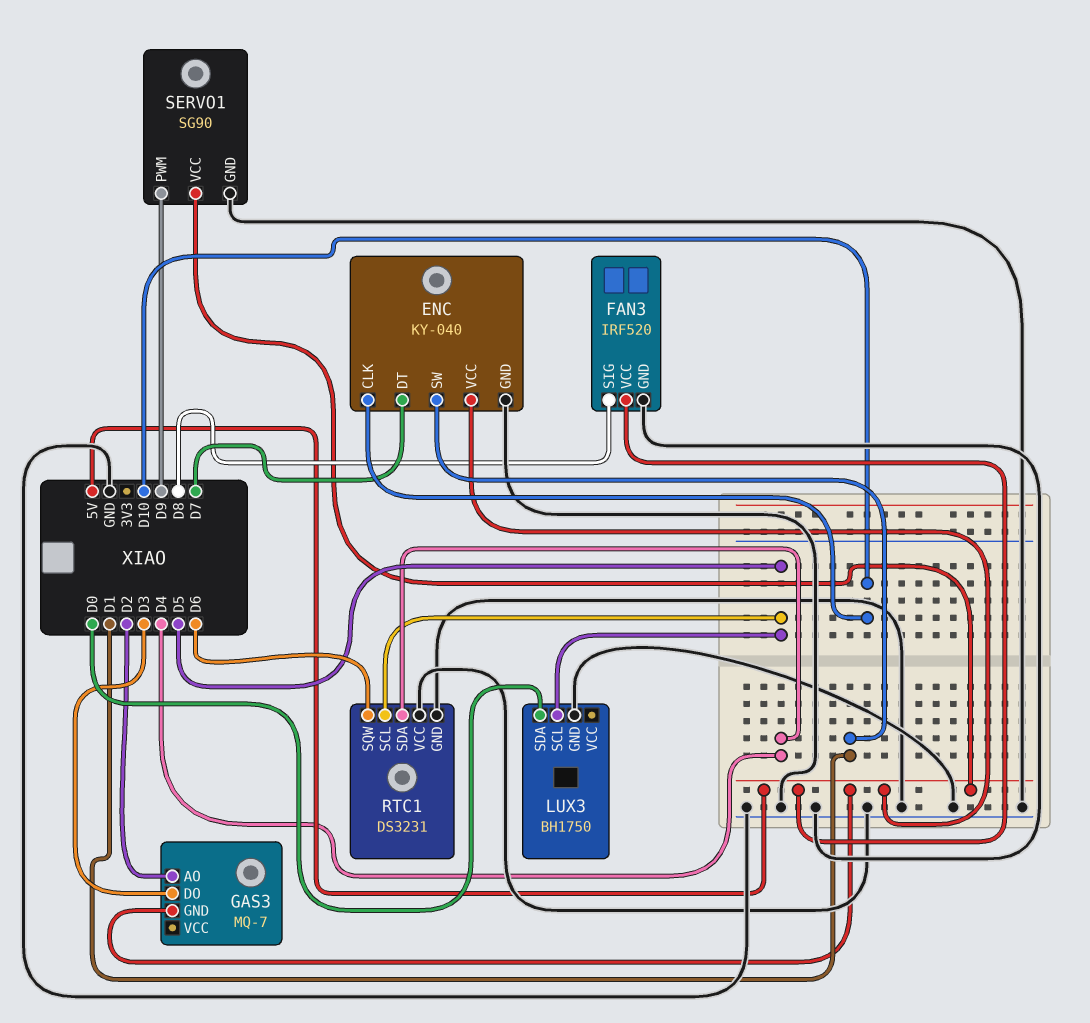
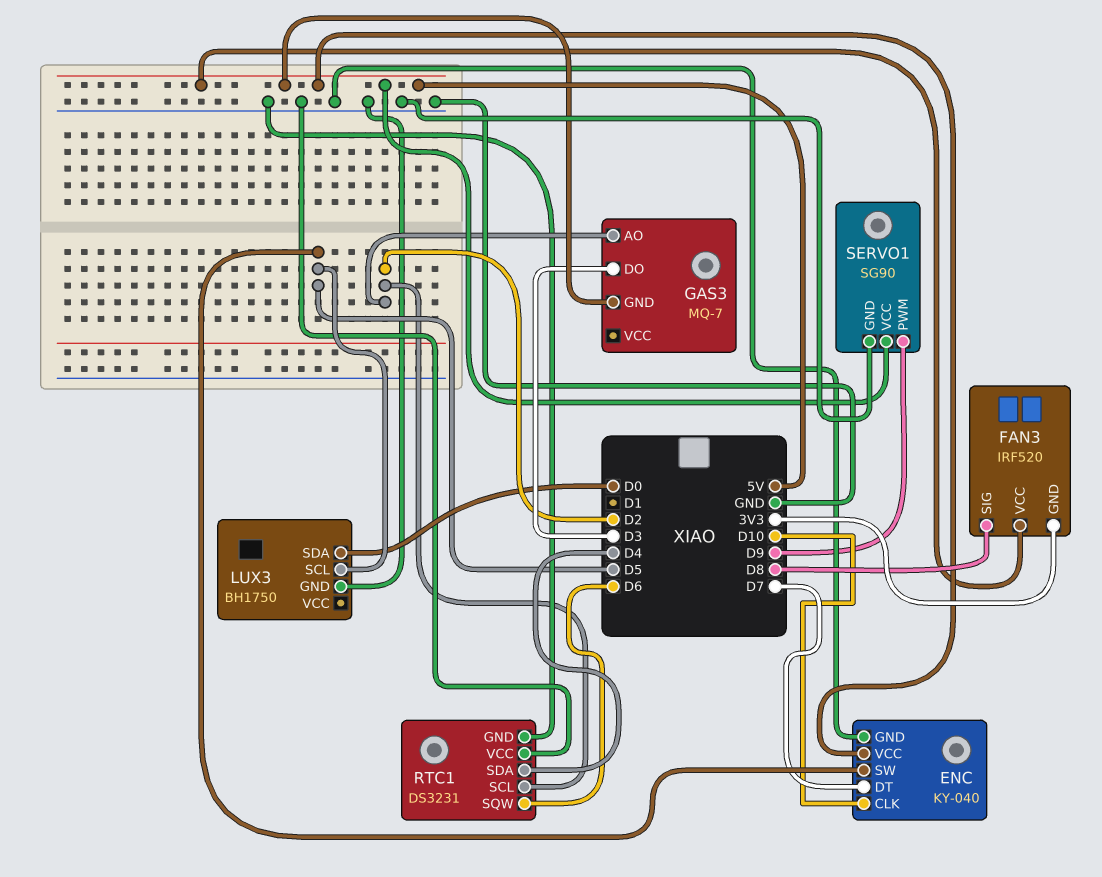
ENC pin SW: D1 -> D5
FAN3 pin GND: GND -> 3V3
RTC1 pin SCL: D5 -> D2

